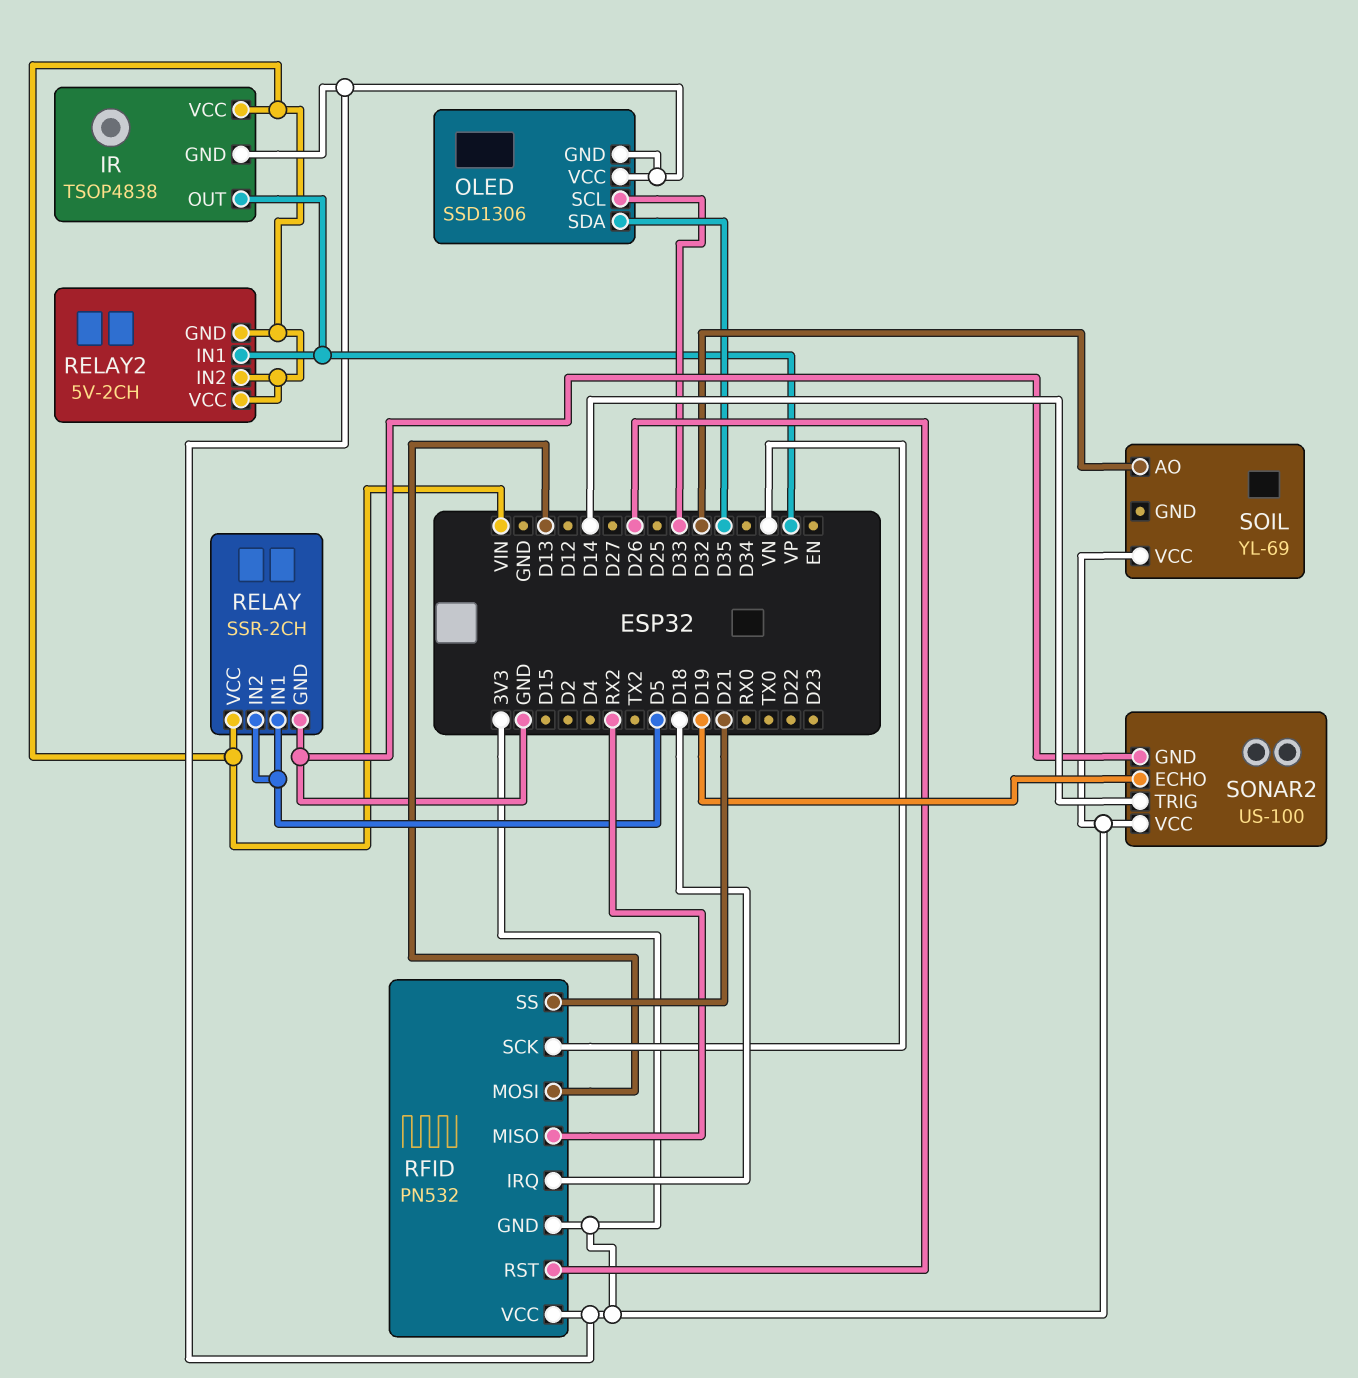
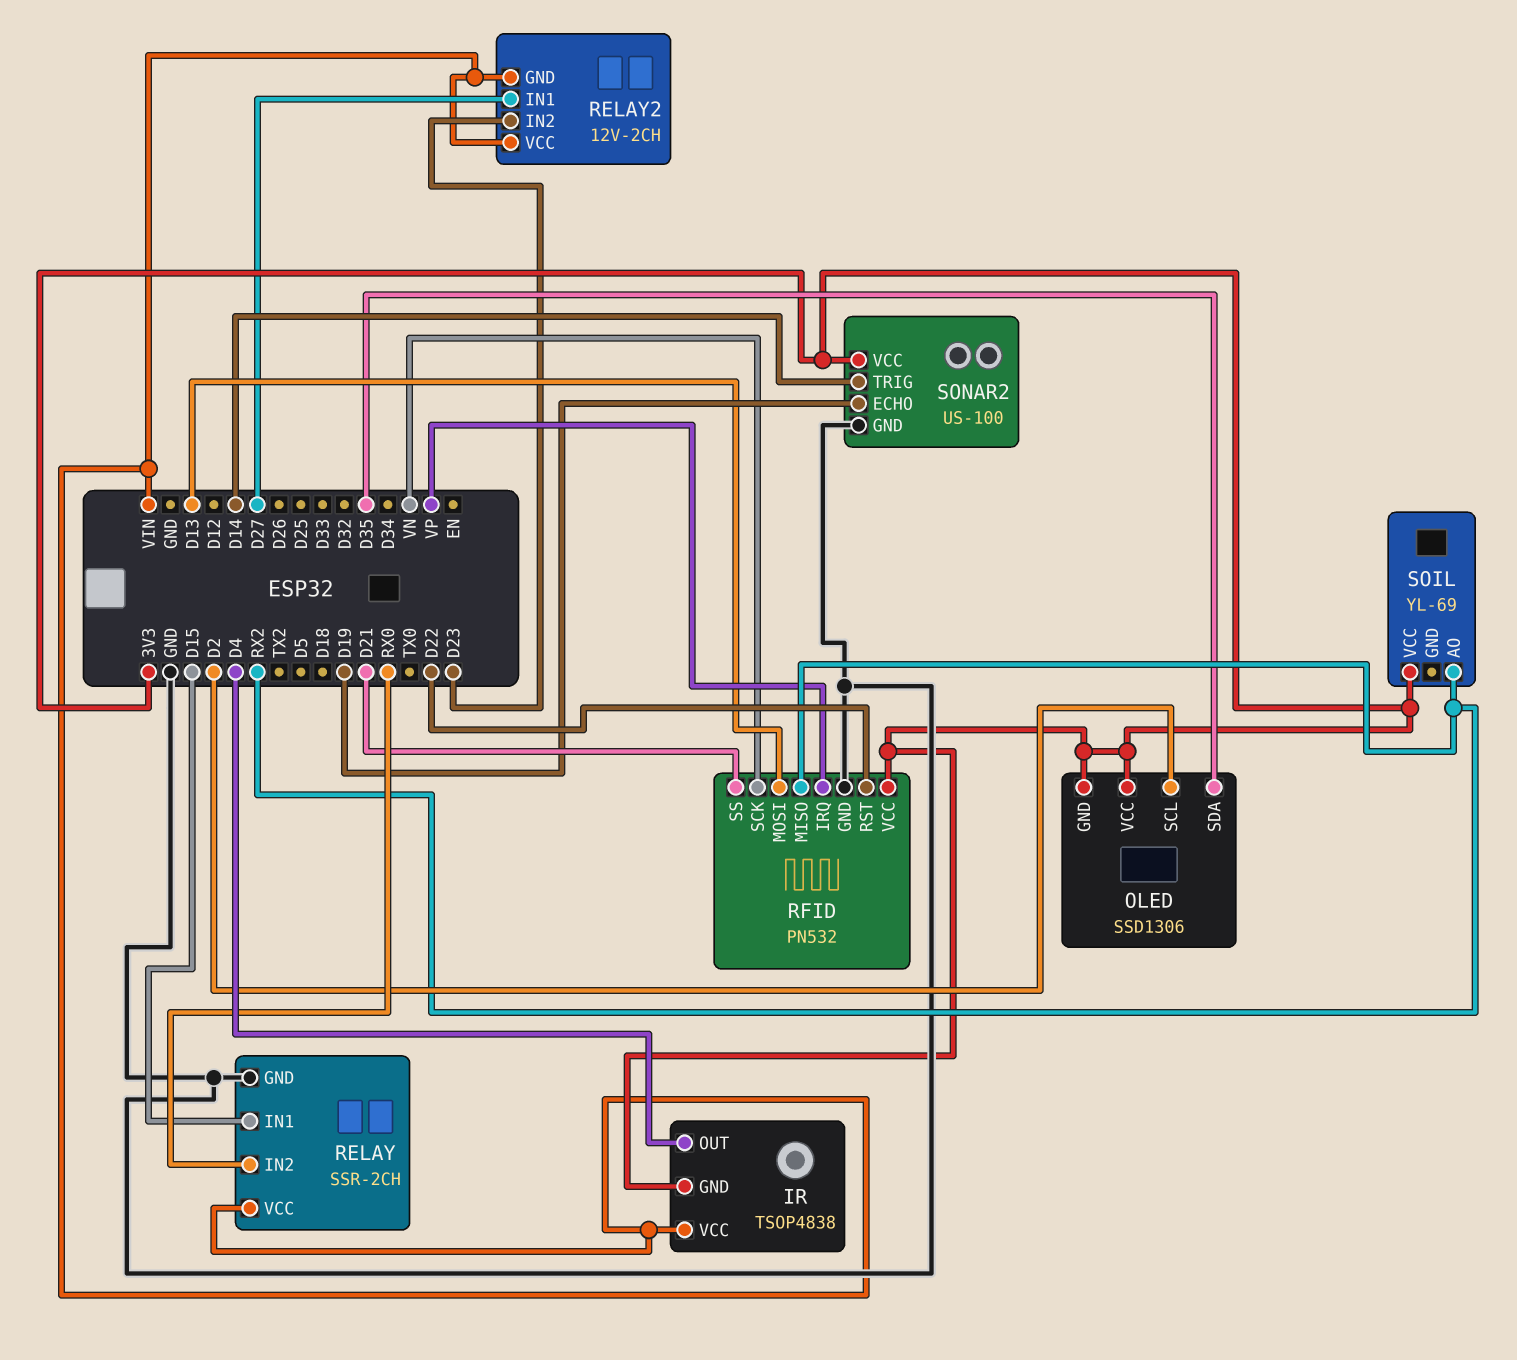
IR pin OUT: VP -> D4
OLED pin SCL: D33 -> D2
RELAY pin IN1: D5 -> D15
RELAY pin IN2: D5 -> RX0
RELAY2: 5V-2CH -> 12V-2CH
RELAY2 pin IN1: VP -> D27
RELAY2 pin IN2: VIN -> D23
RFID pin GND: 3V3 -> GND
RFID pin IRQ: D18 -> VP
RFID pin RST: D26 -> D22
SOIL pin AO: D32 -> RX2

